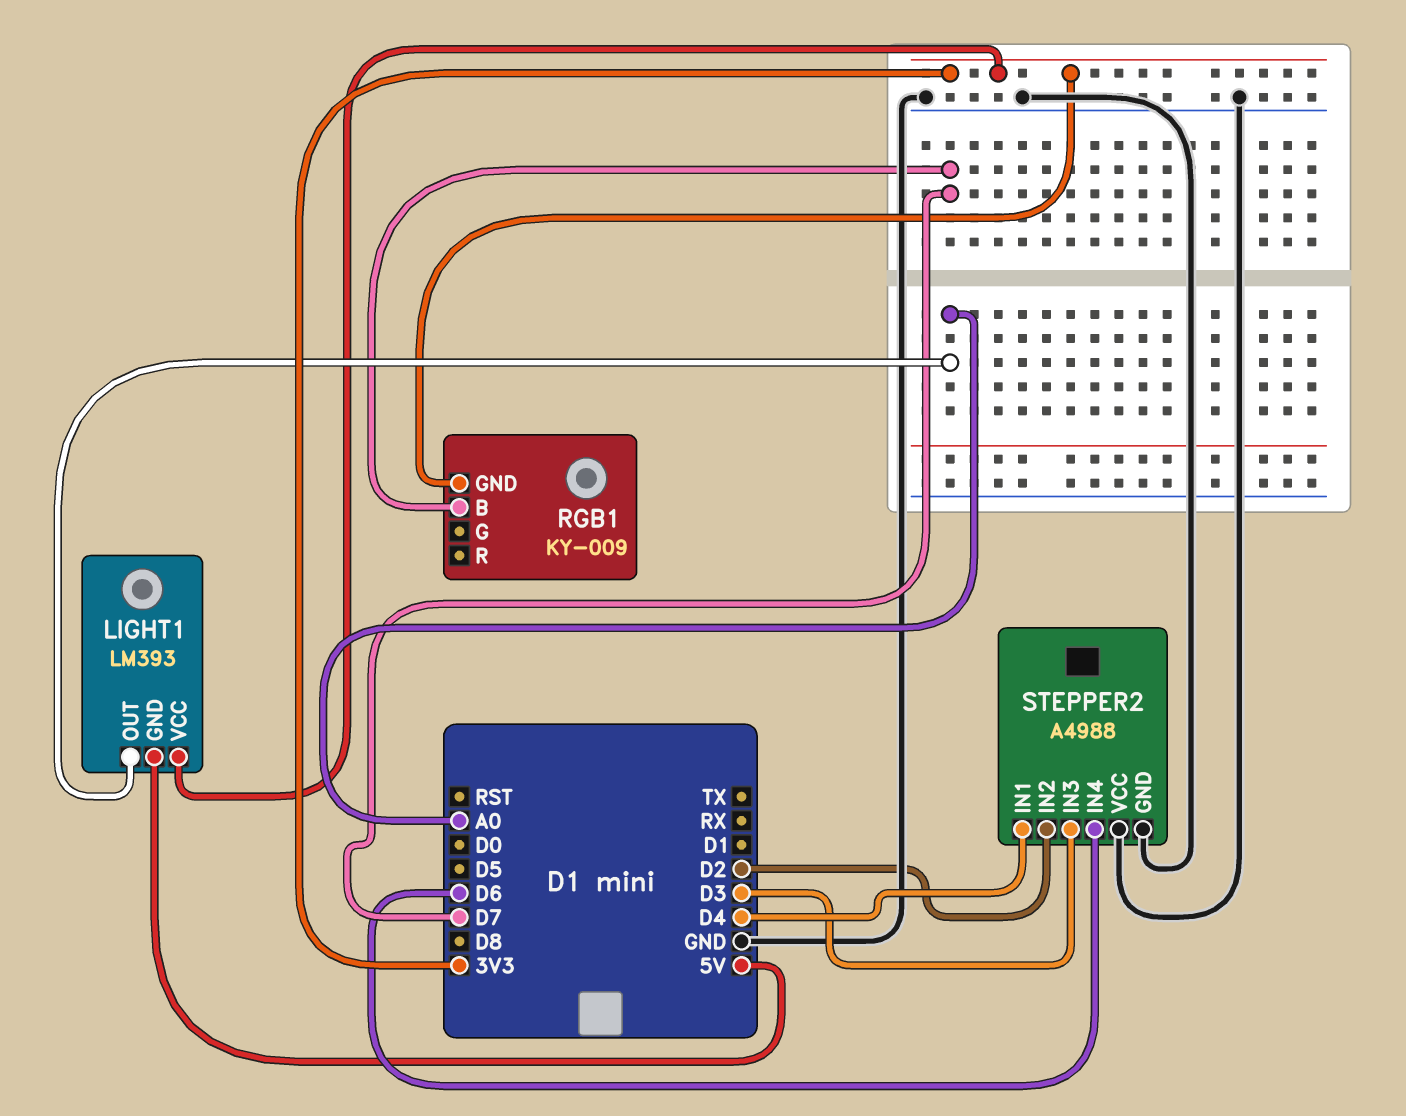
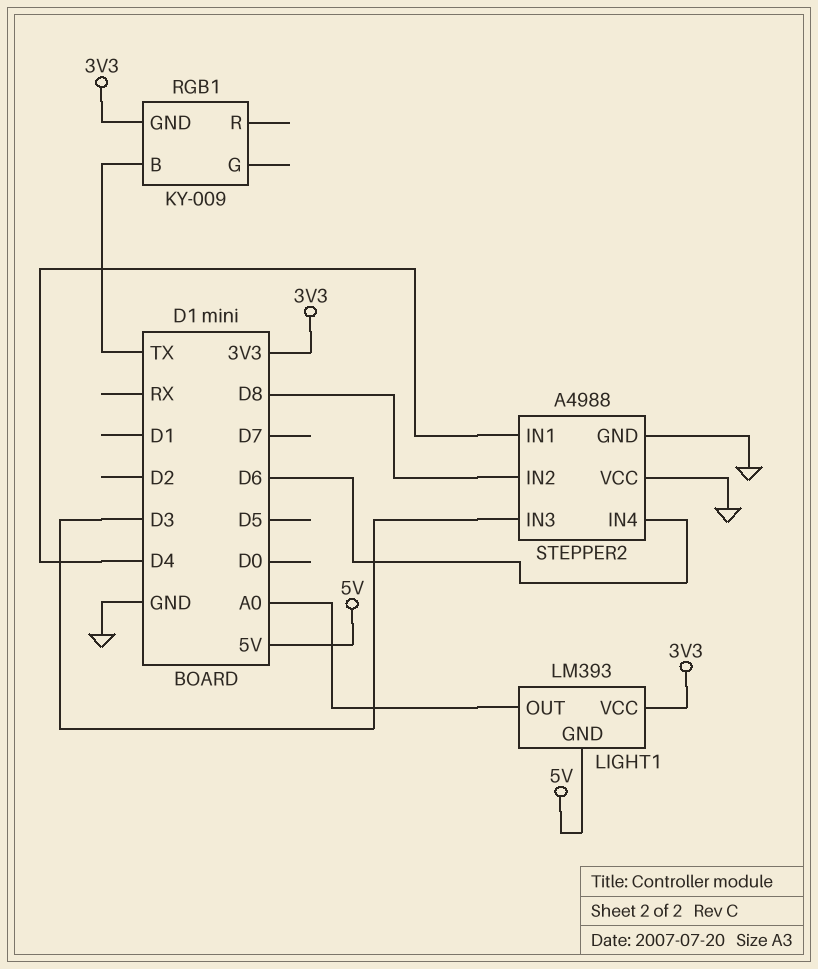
RGB1 pin B: D7 -> TX
STEPPER2 pin IN2: D2 -> D8

